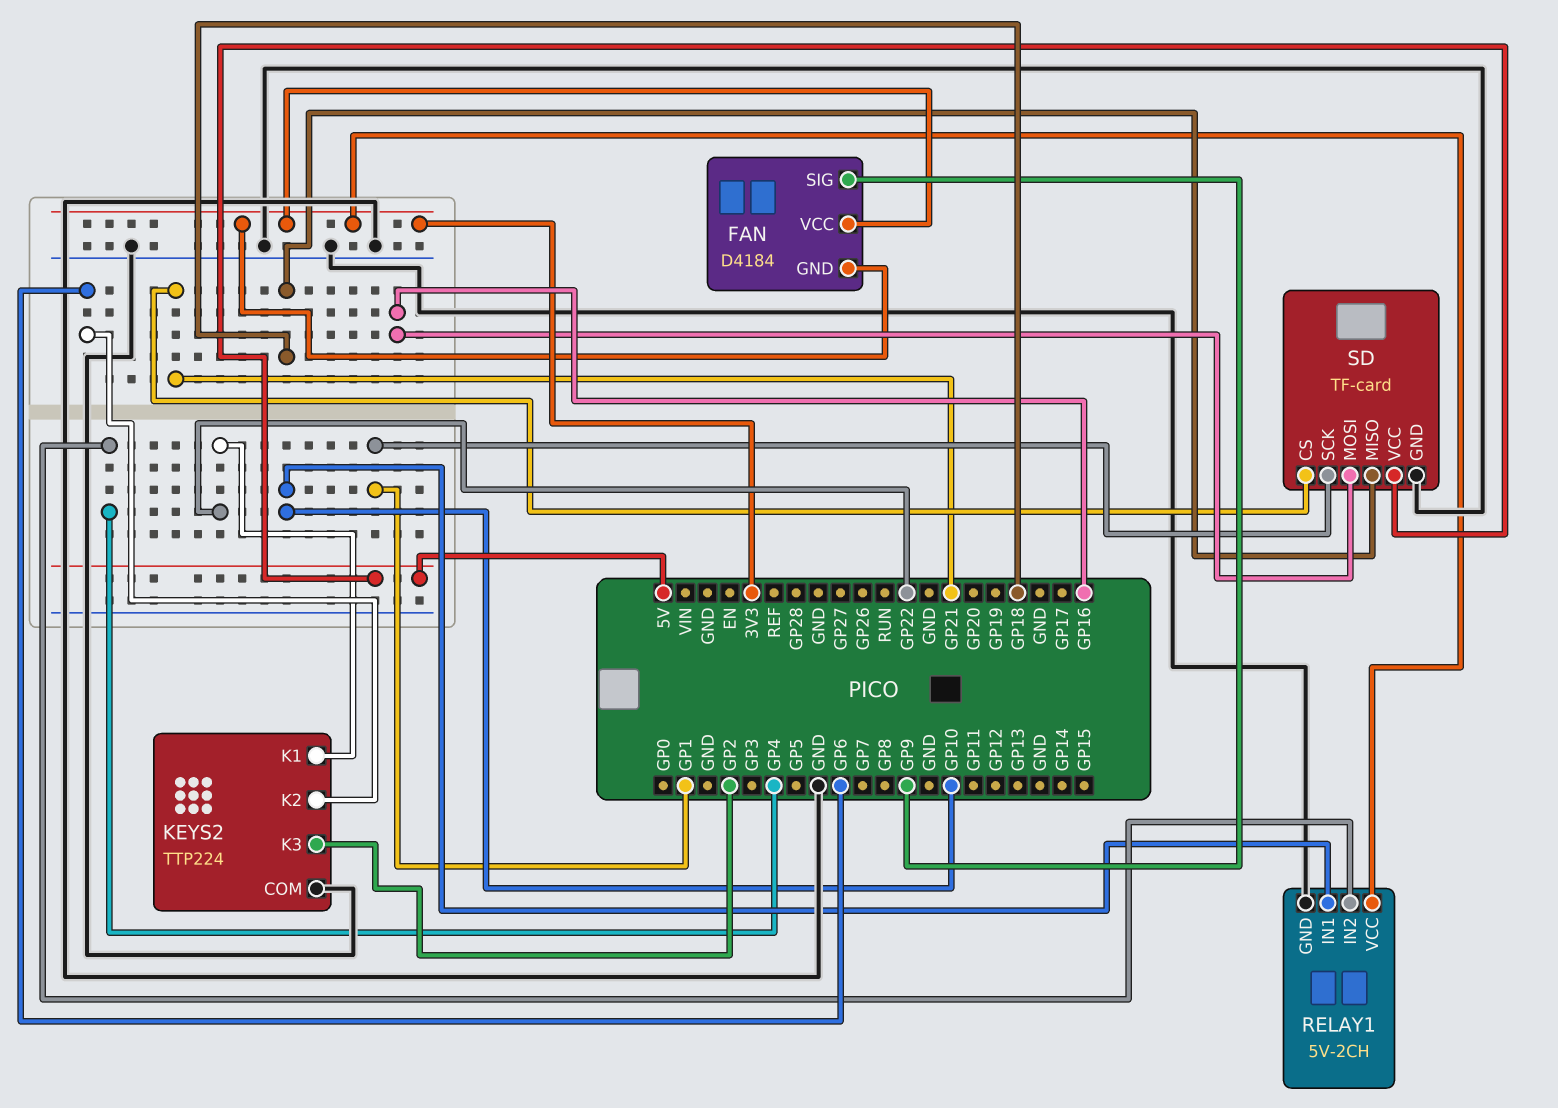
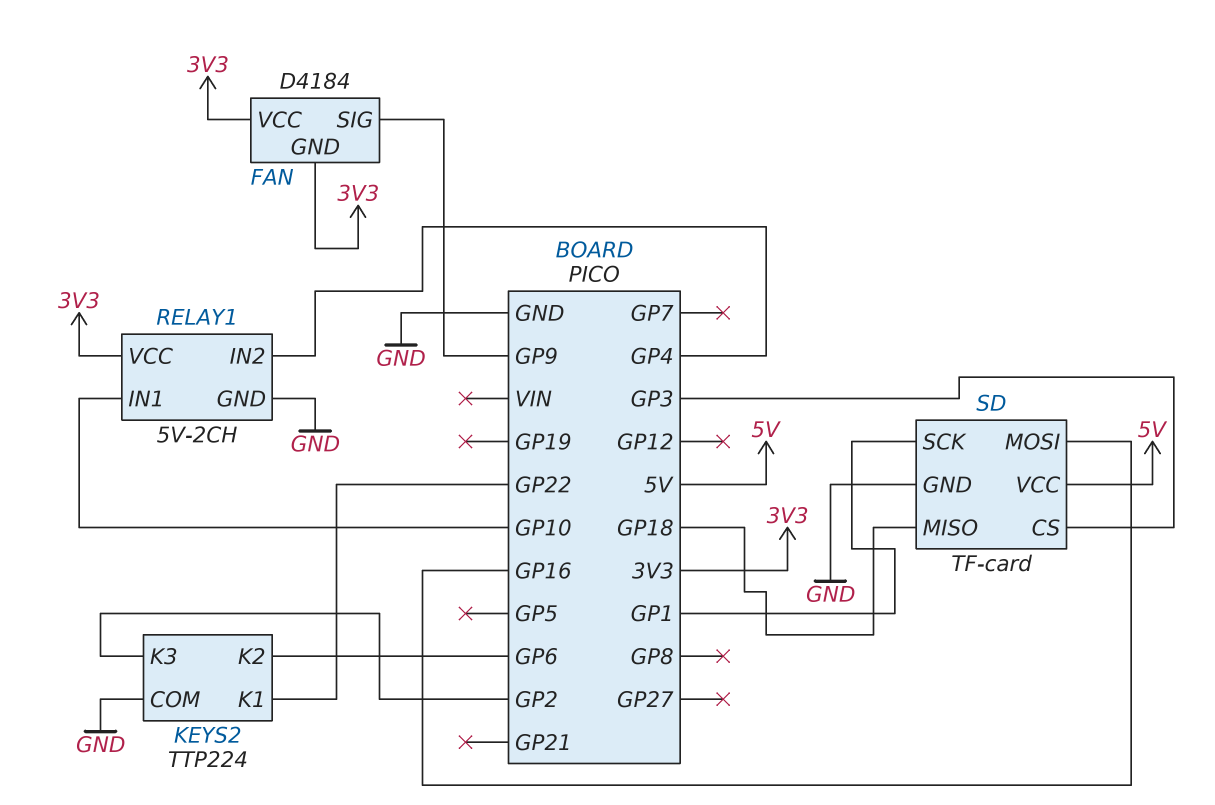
SD pin CS: GP21 -> GP3

